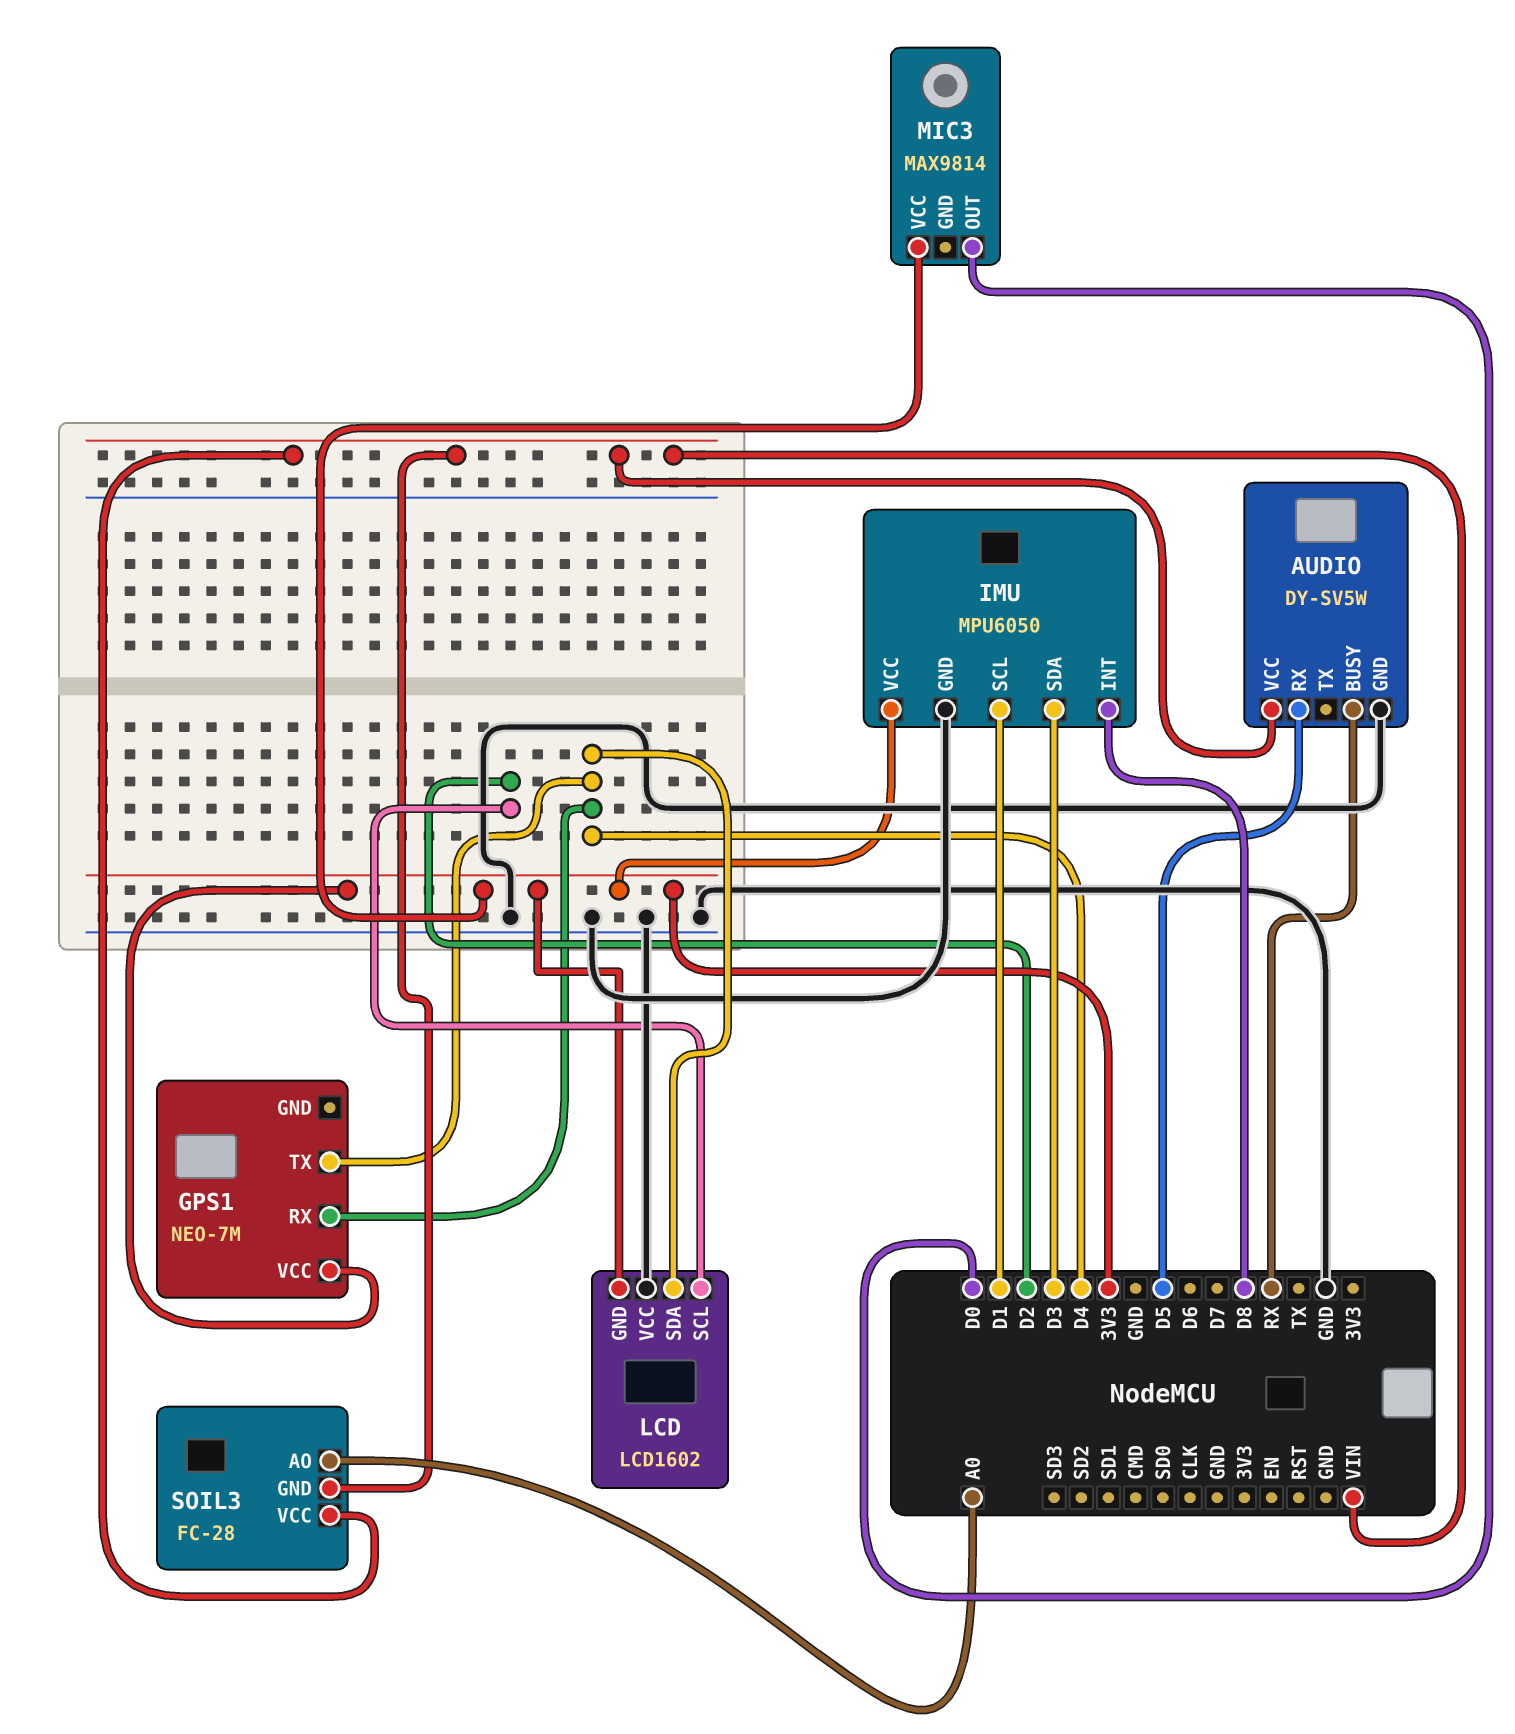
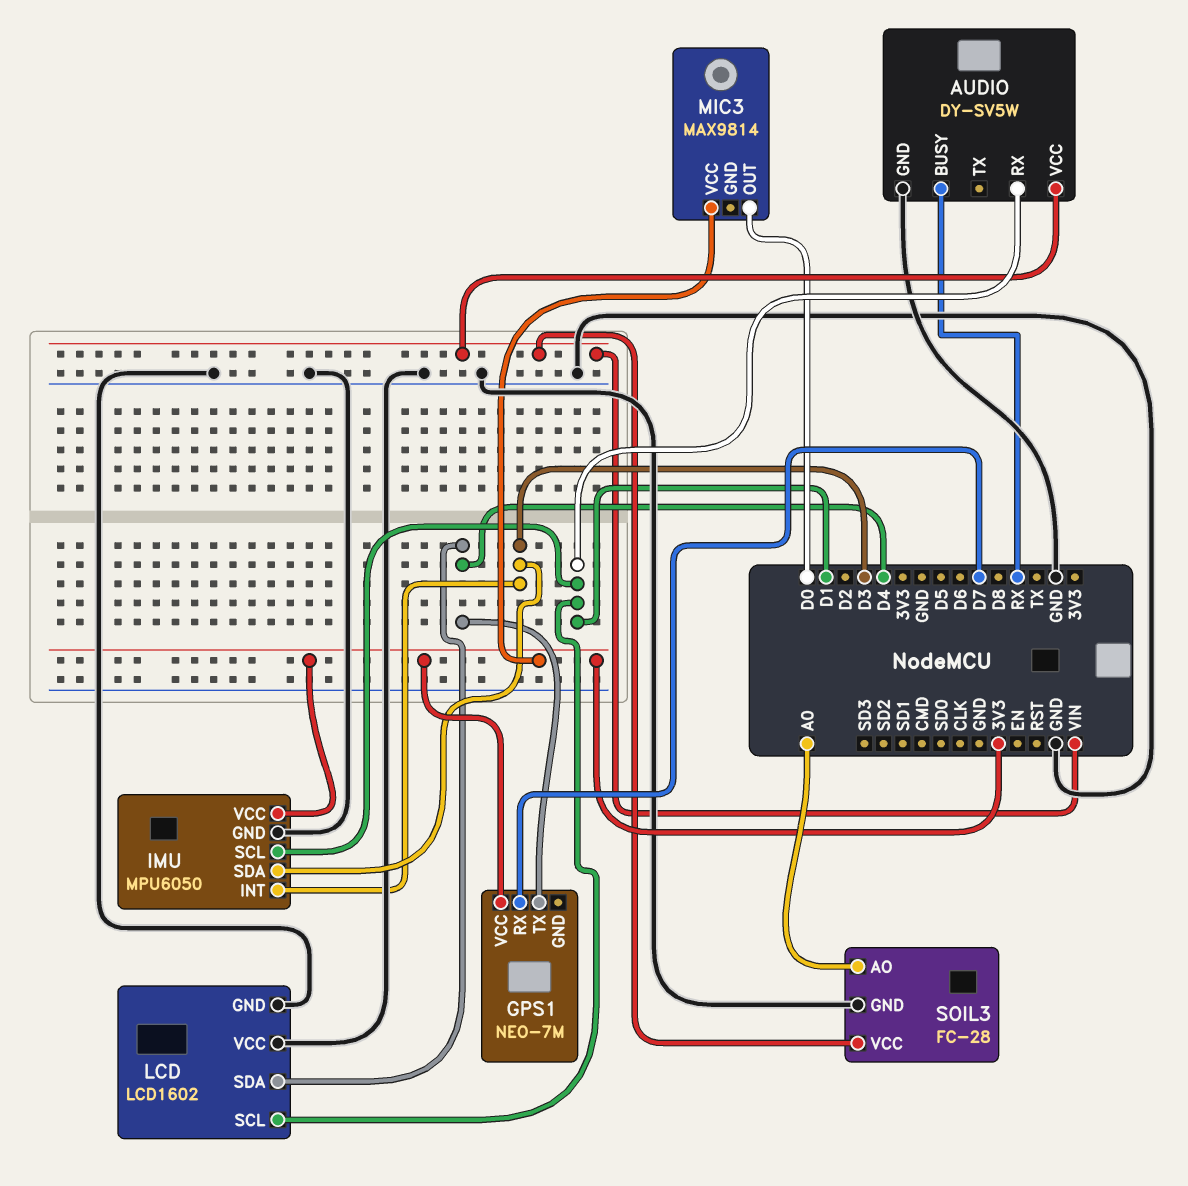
AUDIO pin RX: D5 -> D1
GPS1 pin RX: D4 -> D7
IMU pin INT: D8 -> D3
LCD pin GND: 3V3 -> GND
LCD pin SCL: D2 -> D1
SOIL3 pin GND: VIN -> GND

